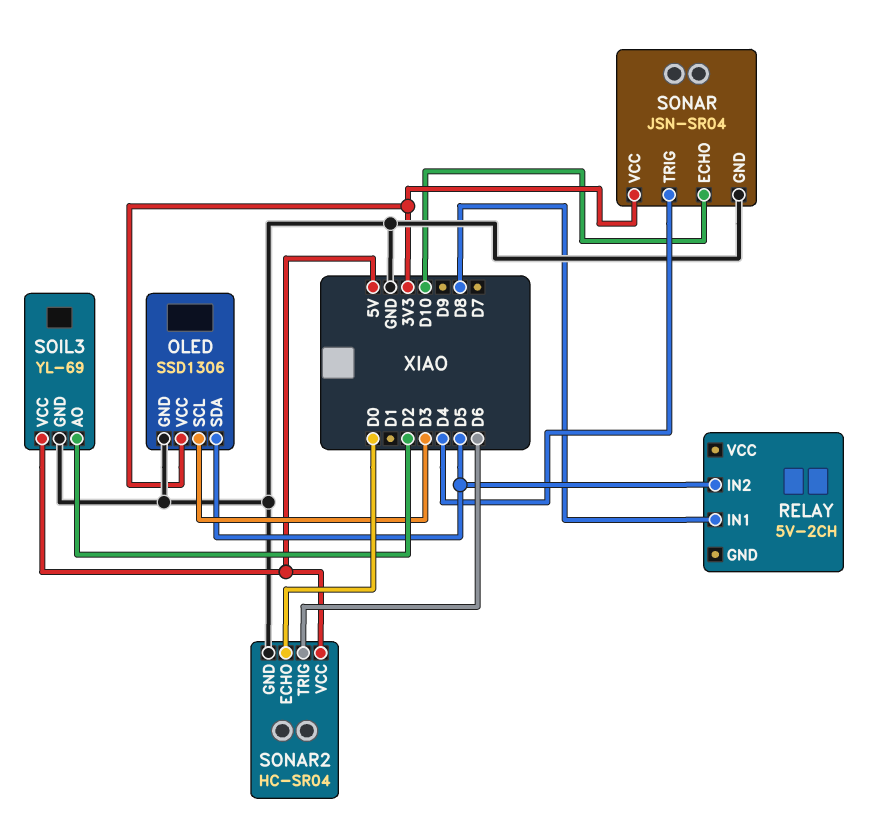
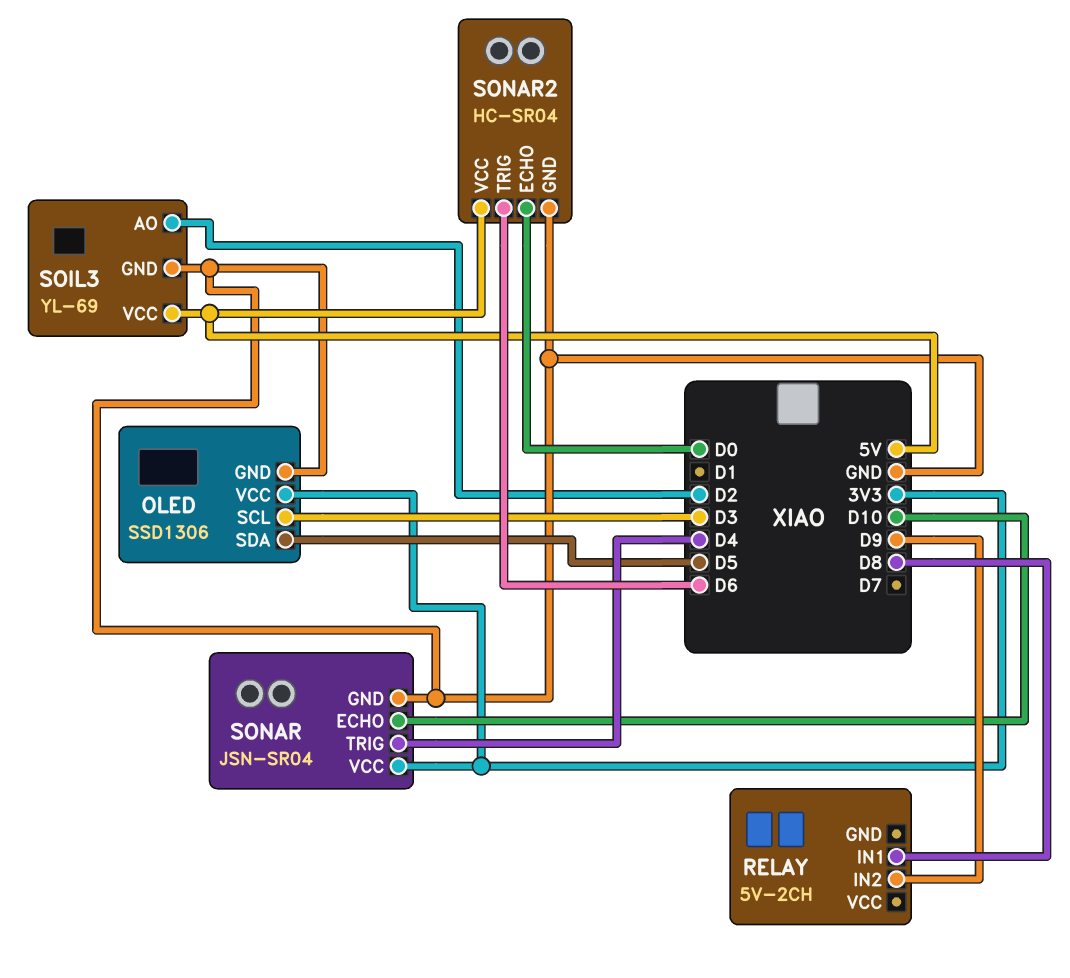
RELAY pin IN2: D5 -> D9

